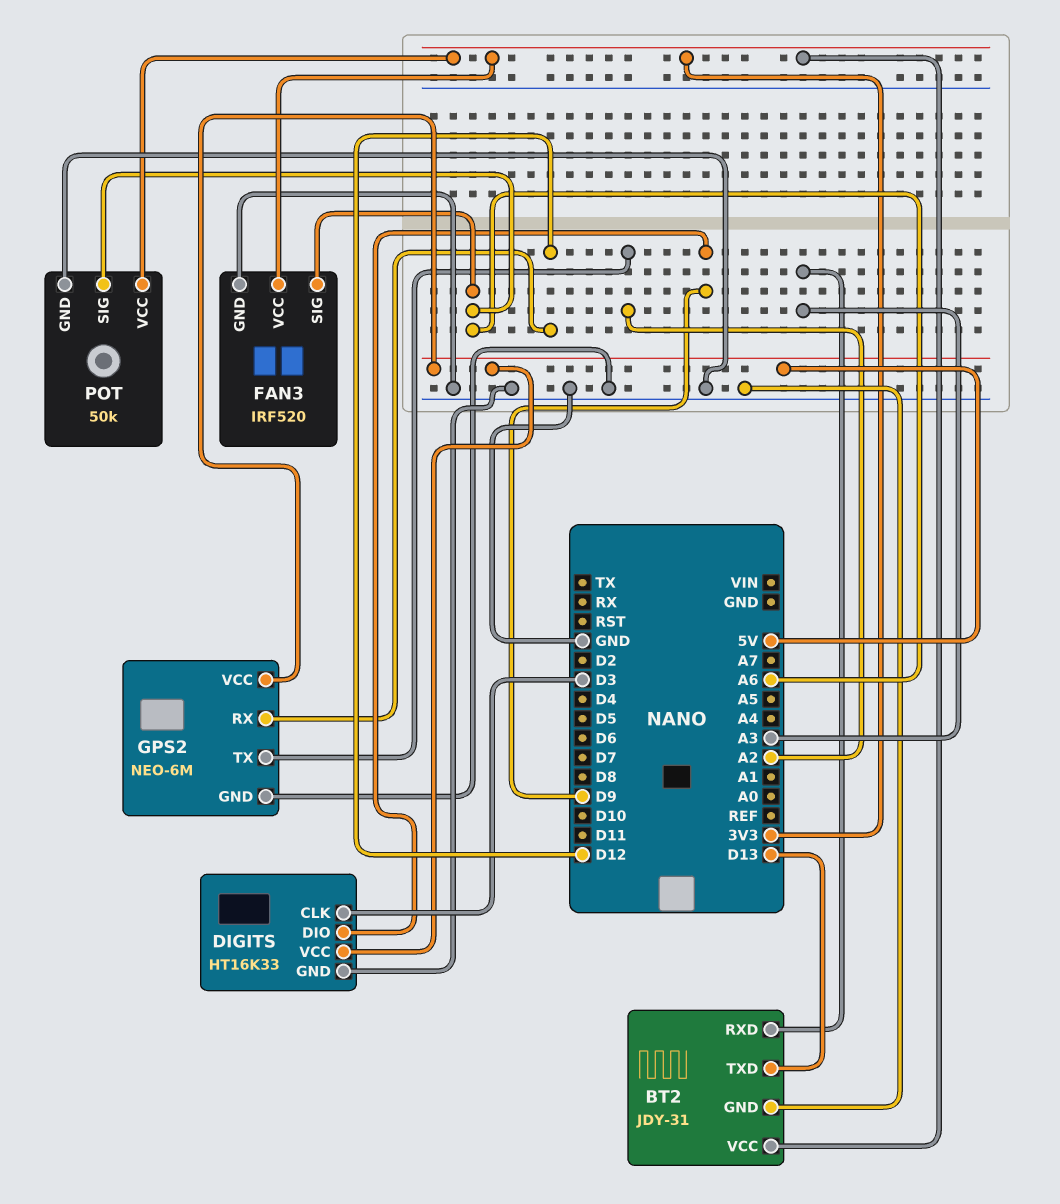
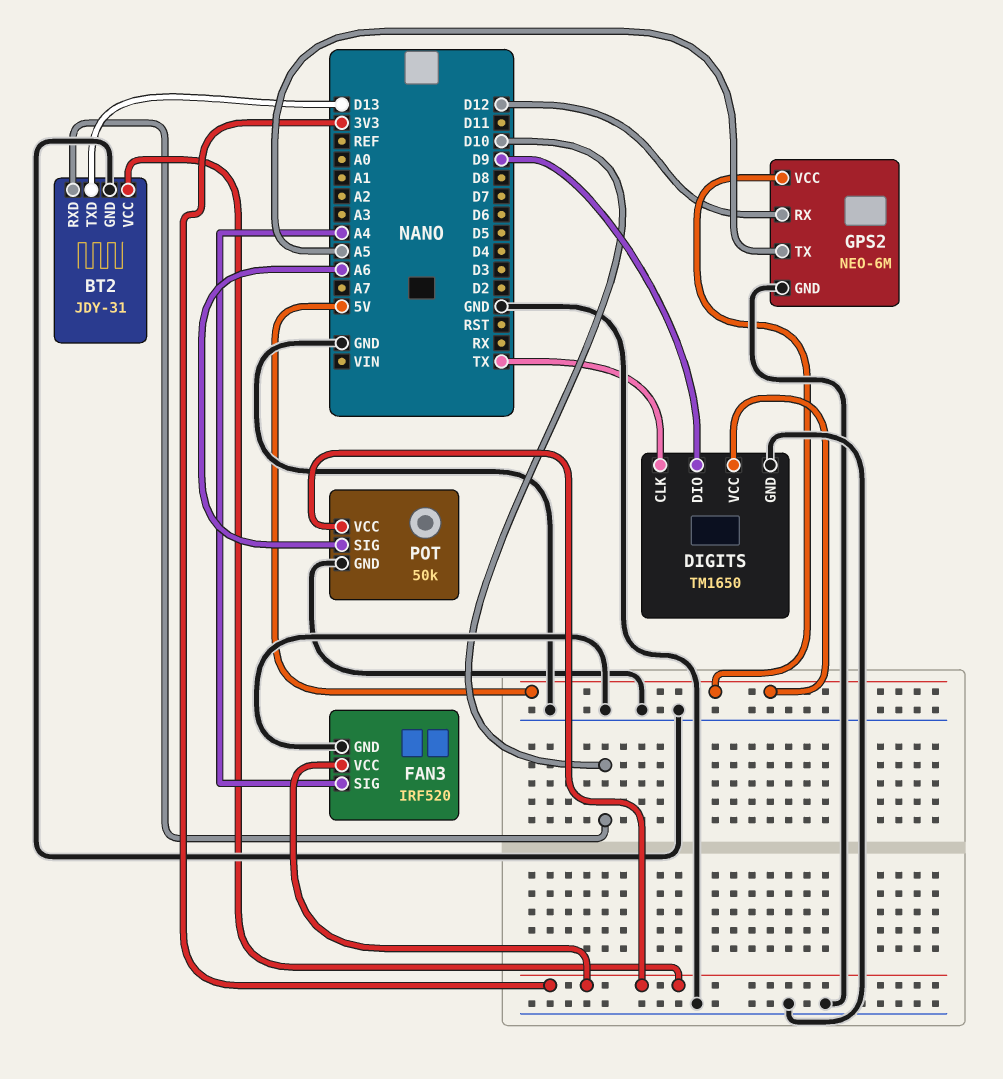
BT2 pin RXD: A3 -> D10
DIGITS: HT16K33 -> TM1650
DIGITS pin CLK: D3 -> TX
FAN3 pin SIG: A6 -> A4
GPS2 pin TX: A2 -> A5

